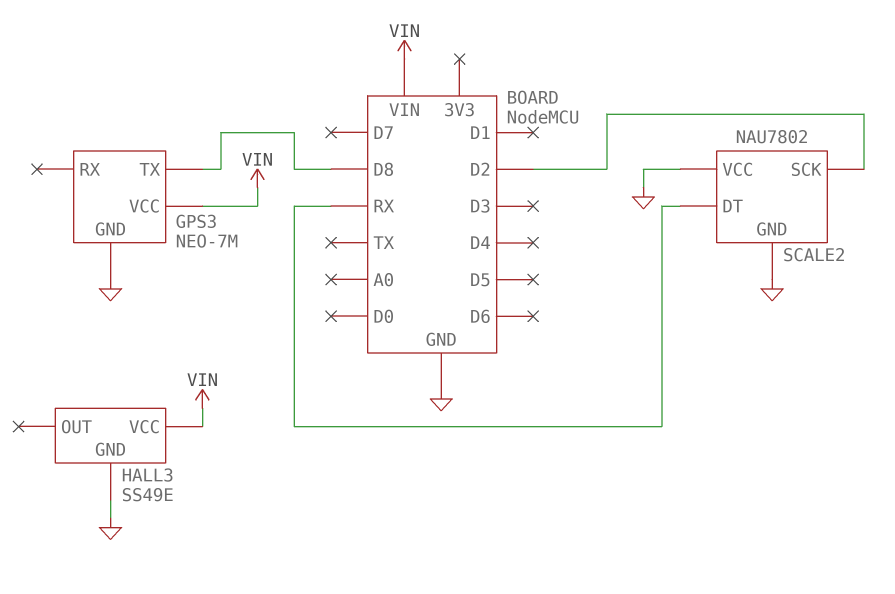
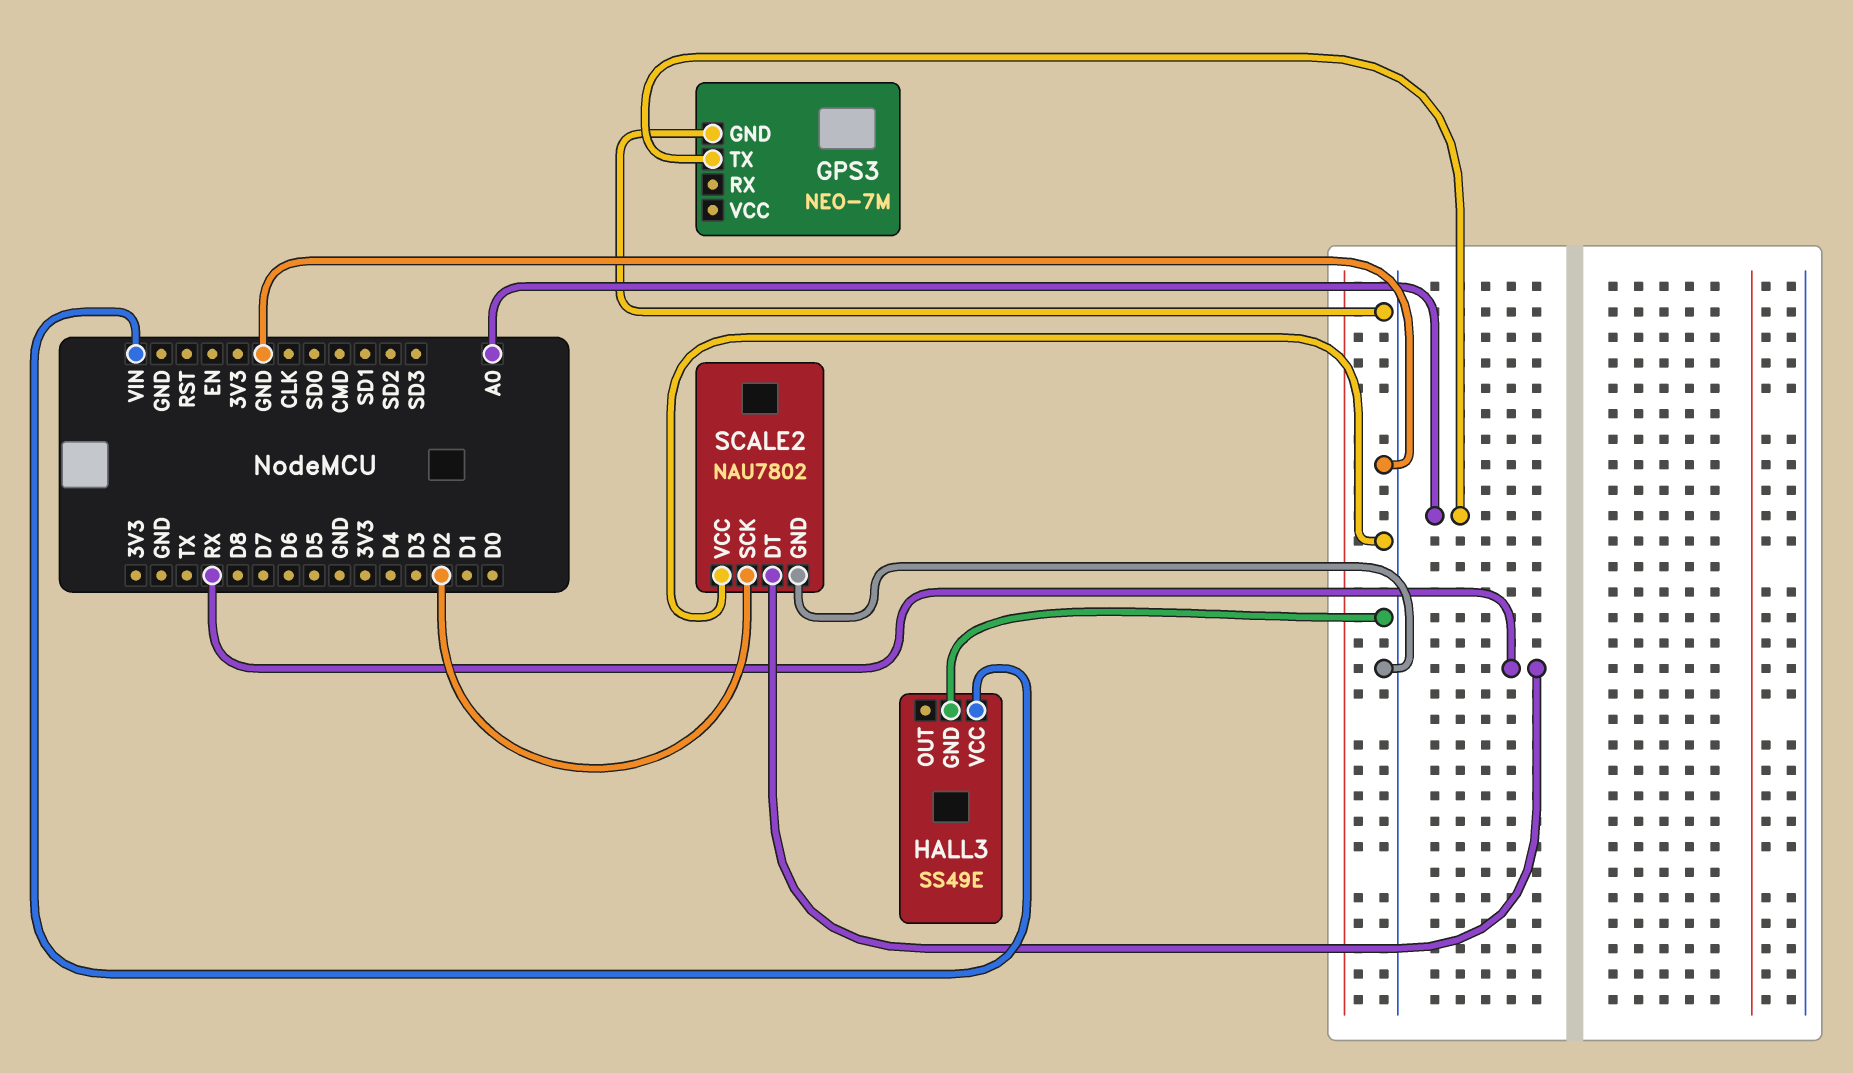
GPS3 pin TX: D8 -> A0
GPS3 pin VCC: VIN -> none

